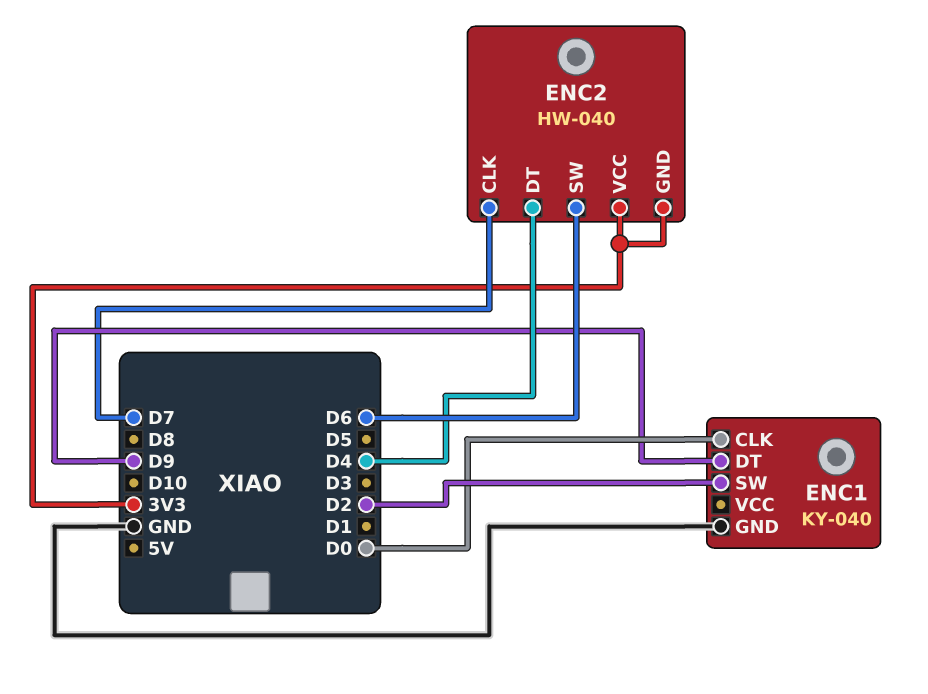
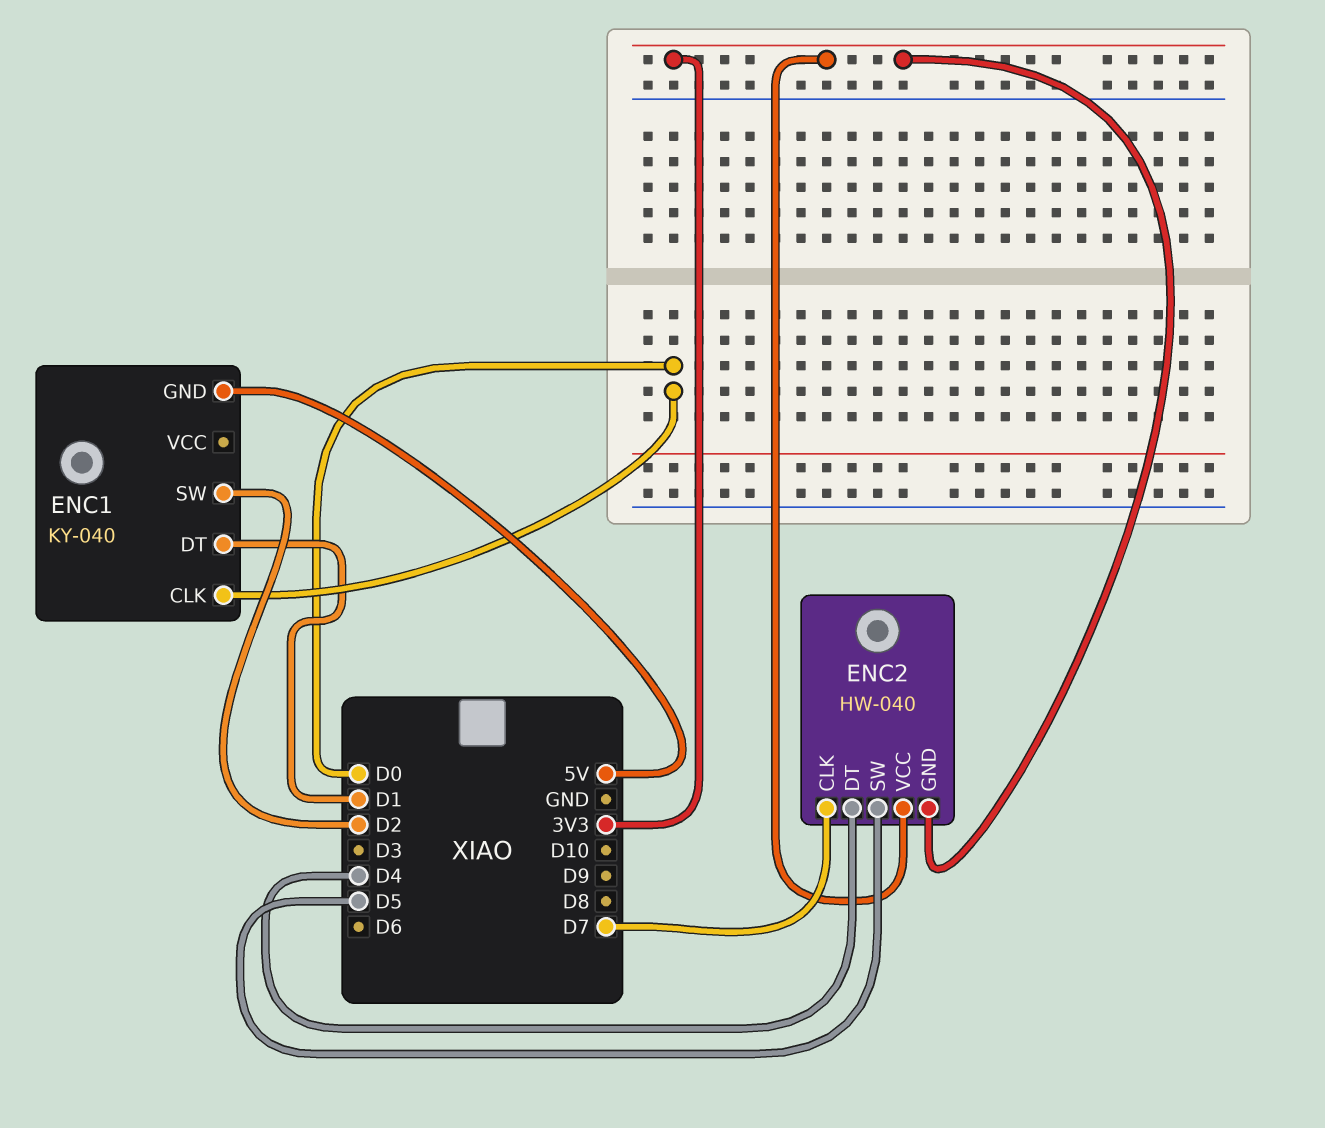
ENC1 pin DT: D9 -> D1
ENC1 pin GND: GND -> 5V
ENC2 pin SW: D6 -> D5

